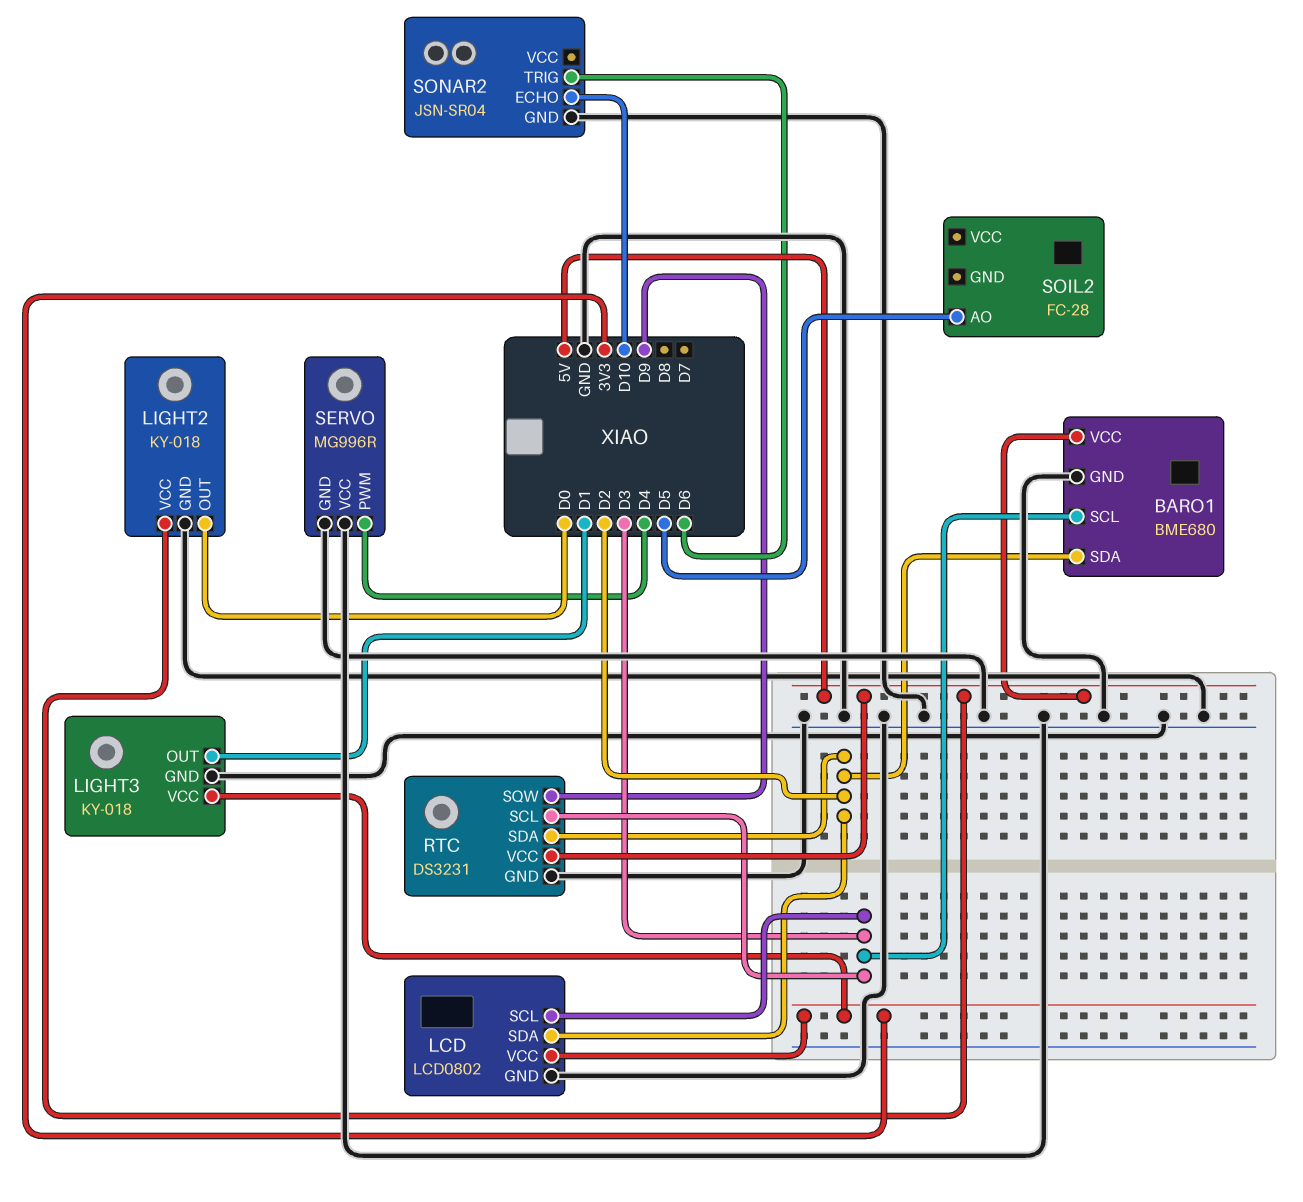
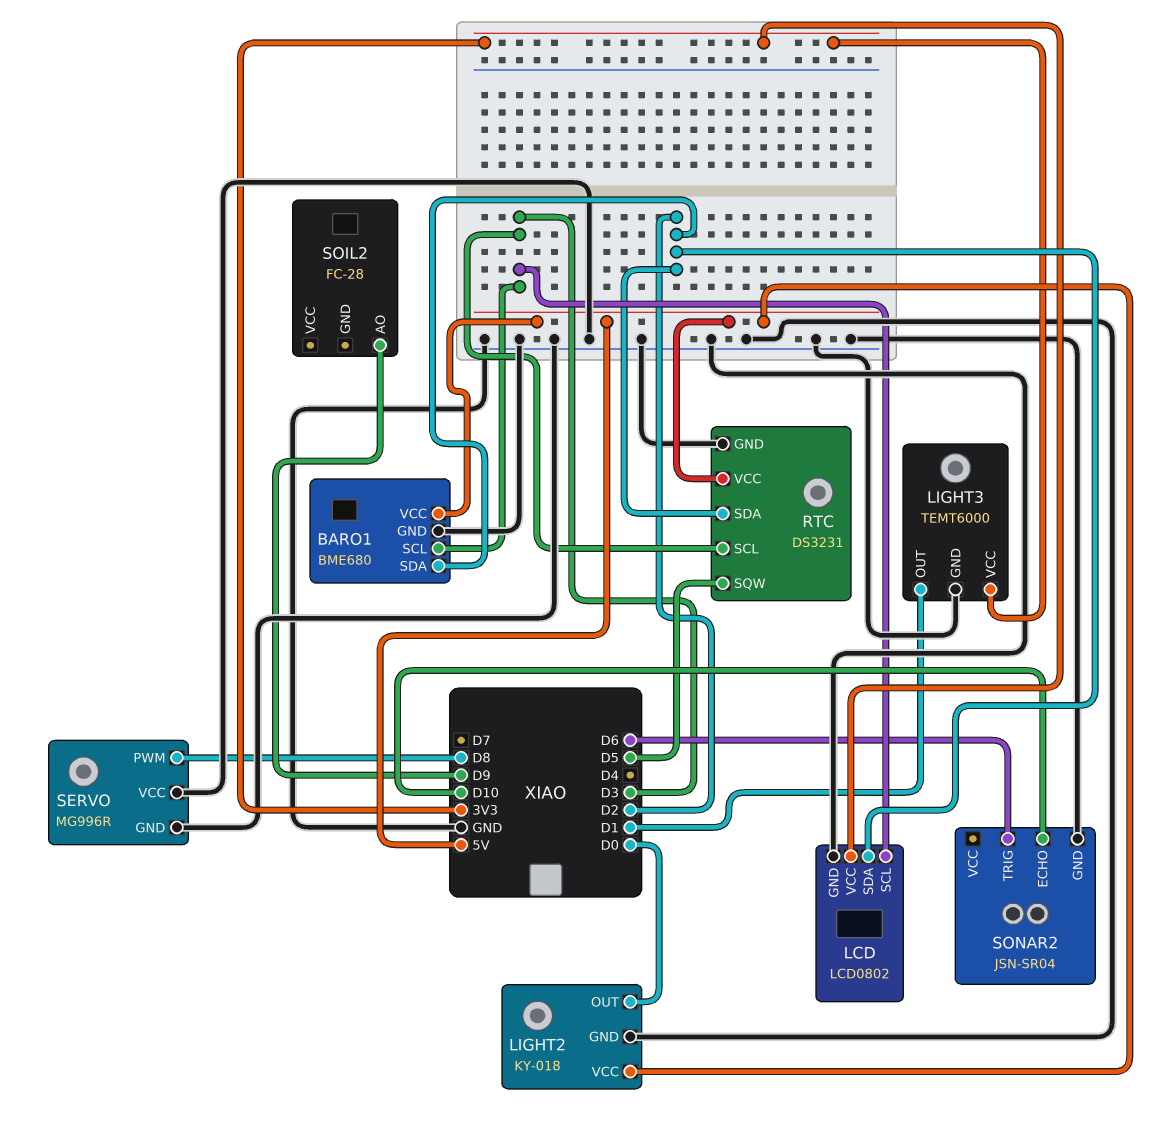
LIGHT3: KY-018 -> TEMT6000
RTC pin SQW: D9 -> D5
SERVO pin PWM: D4 -> D8
SOIL2 pin AO: D5 -> D9

